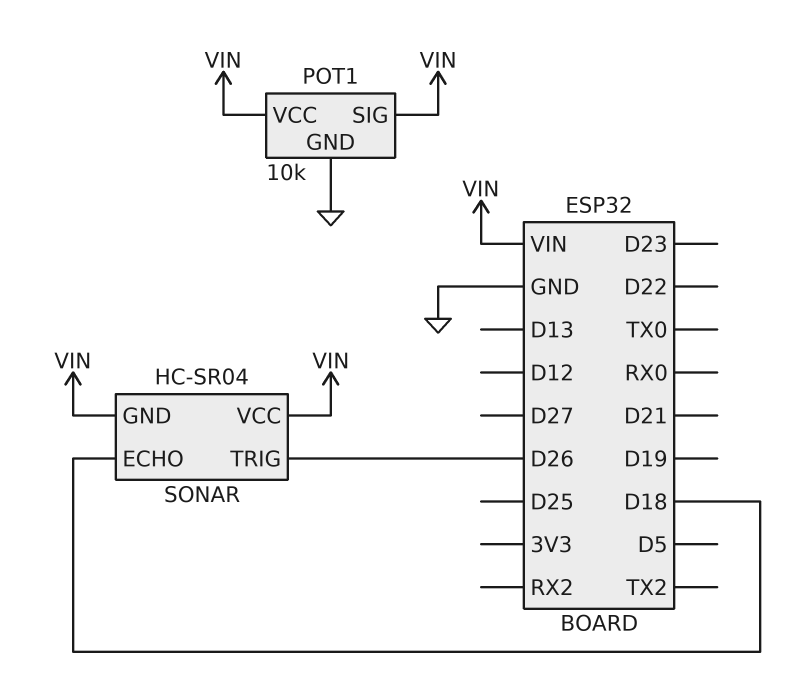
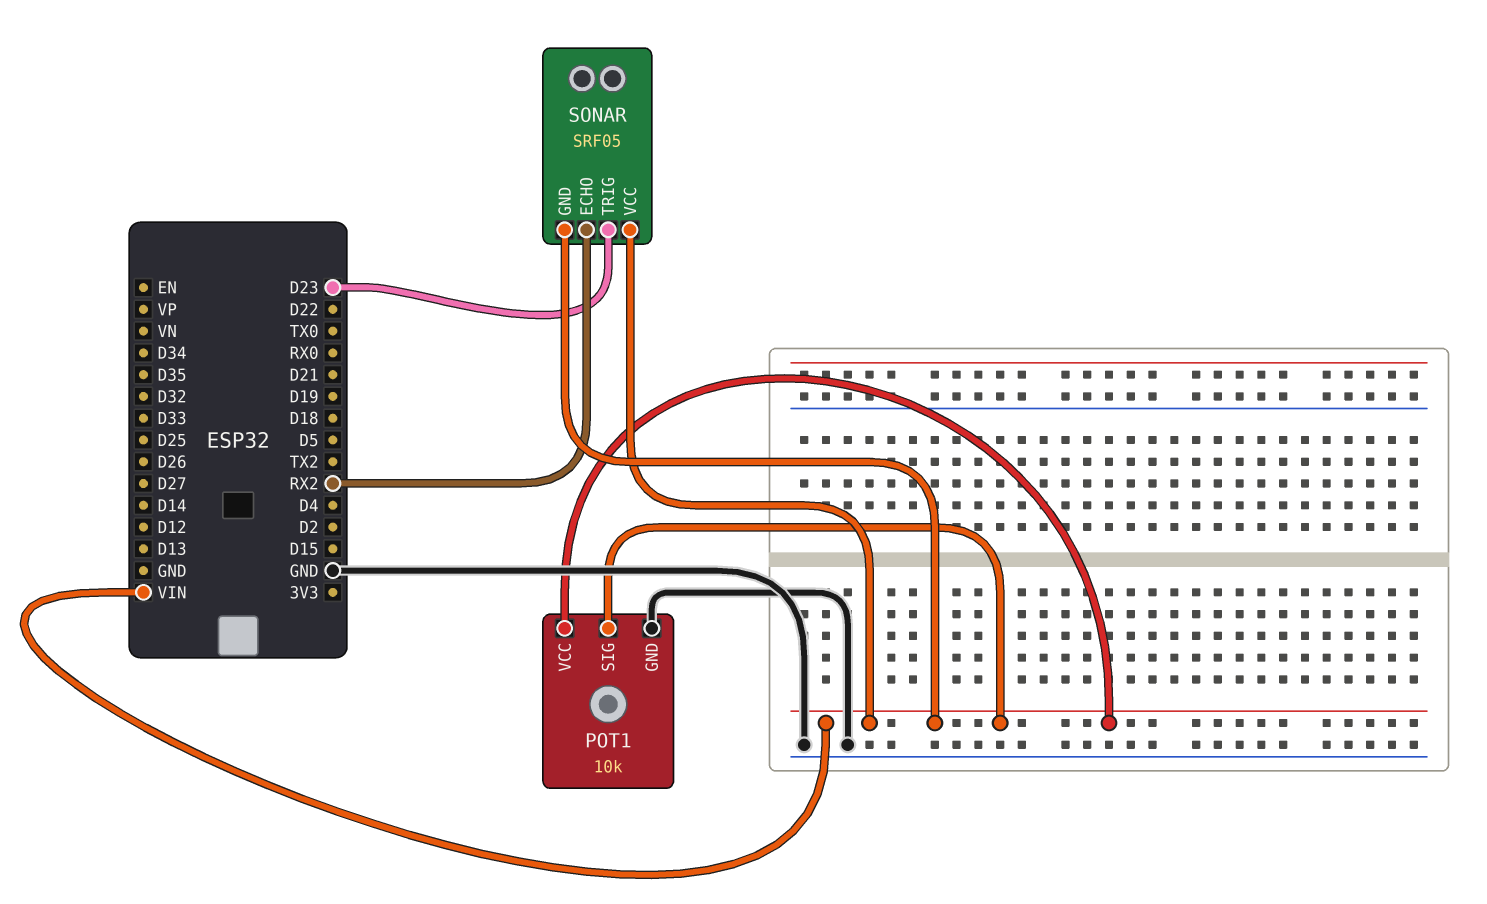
SONAR: HC-SR04 -> SRF05
SONAR pin ECHO: D18 -> RX2
SONAR pin TRIG: D26 -> D23

